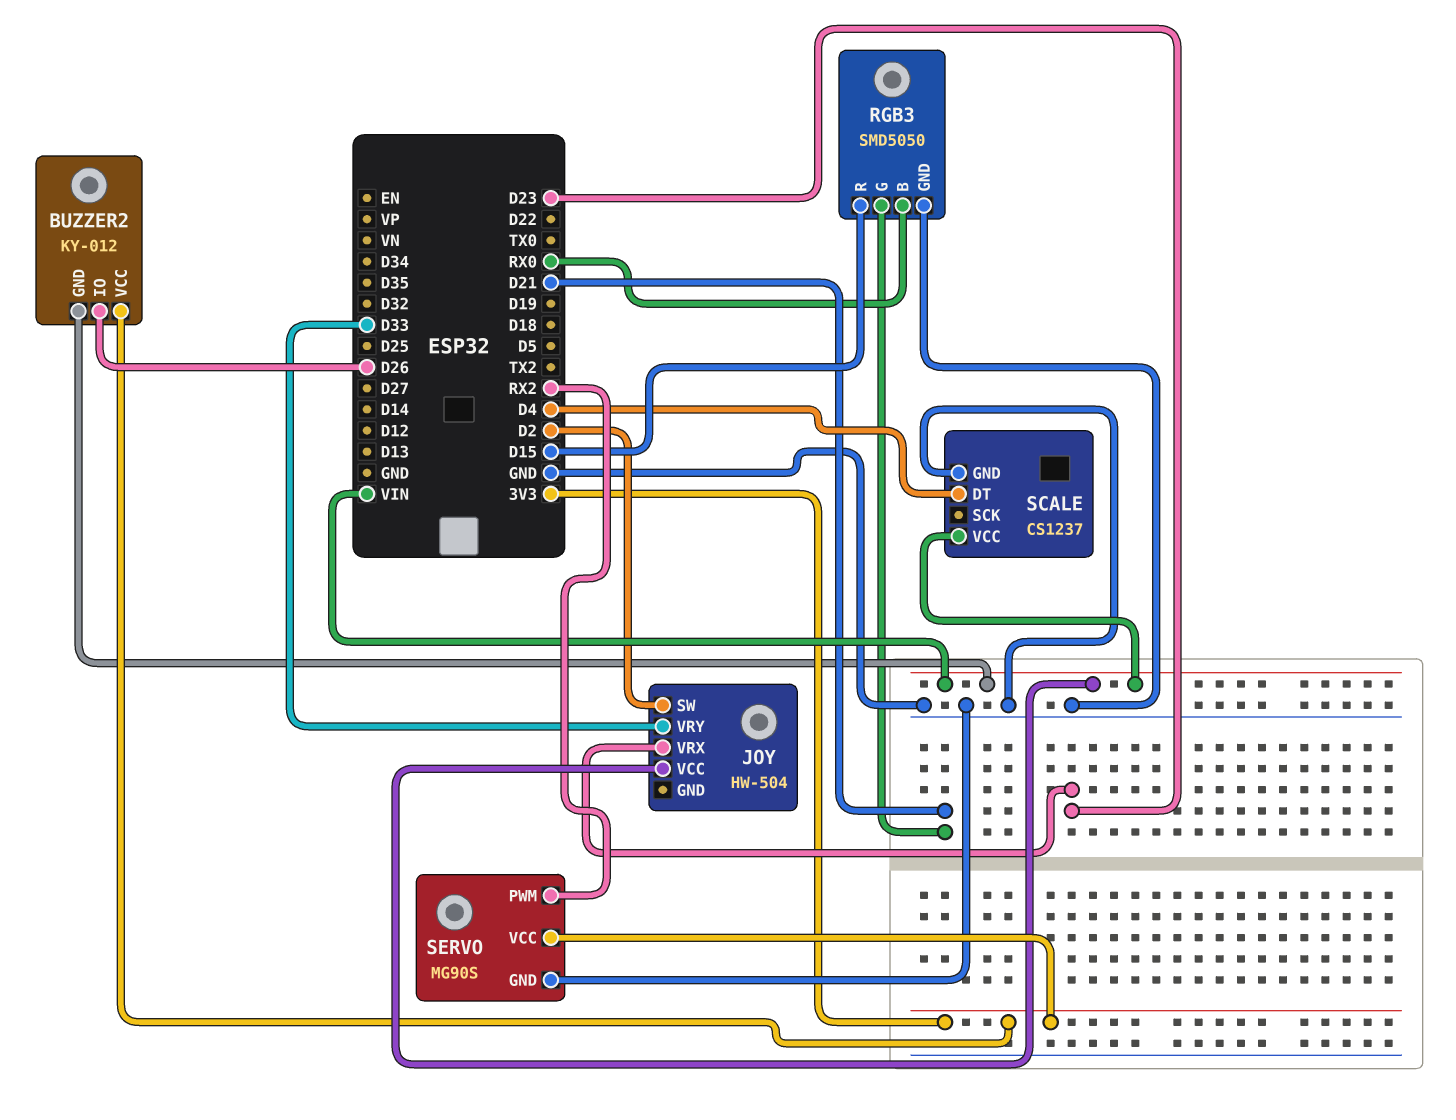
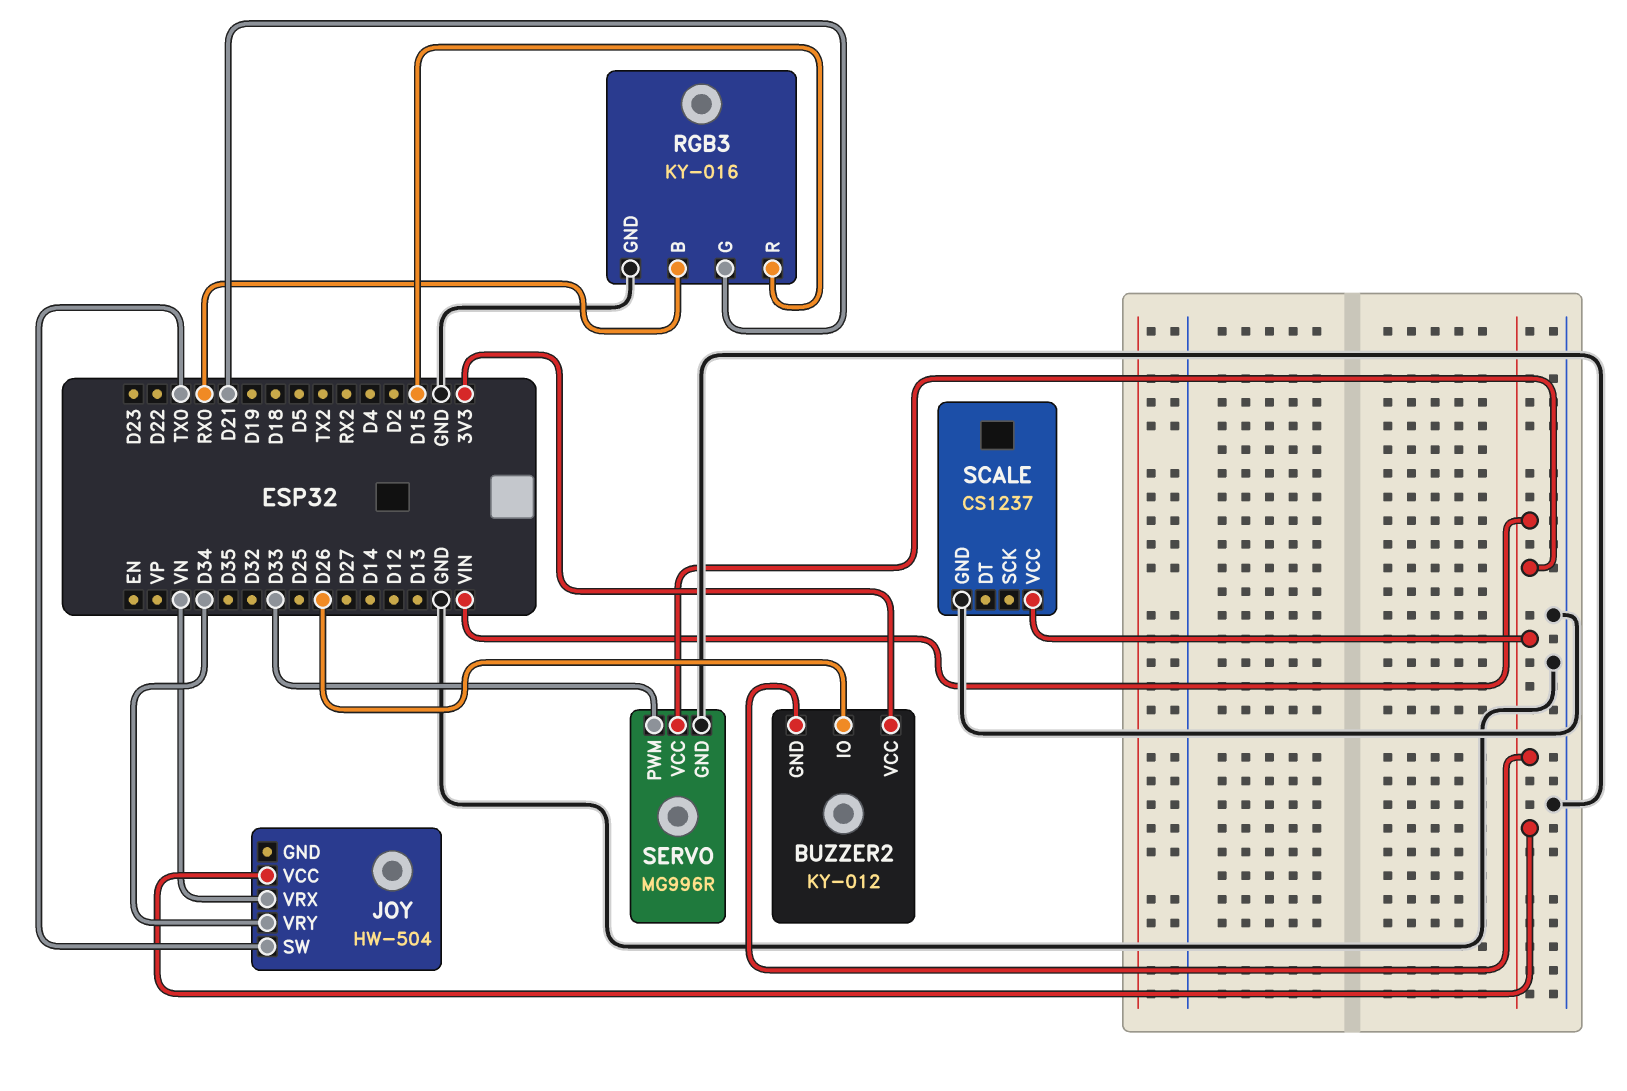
JOY pin SW: D2 -> TX0
JOY pin VRX: D23 -> VN
JOY pin VRY: D33 -> D34
RGB3: SMD5050 -> KY-016
SCALE pin DT: D4 -> none
SERVO: MG90S -> MG996R
SERVO pin PWM: RX2 -> D33
SERVO pin VCC: 3V3 -> VIN

